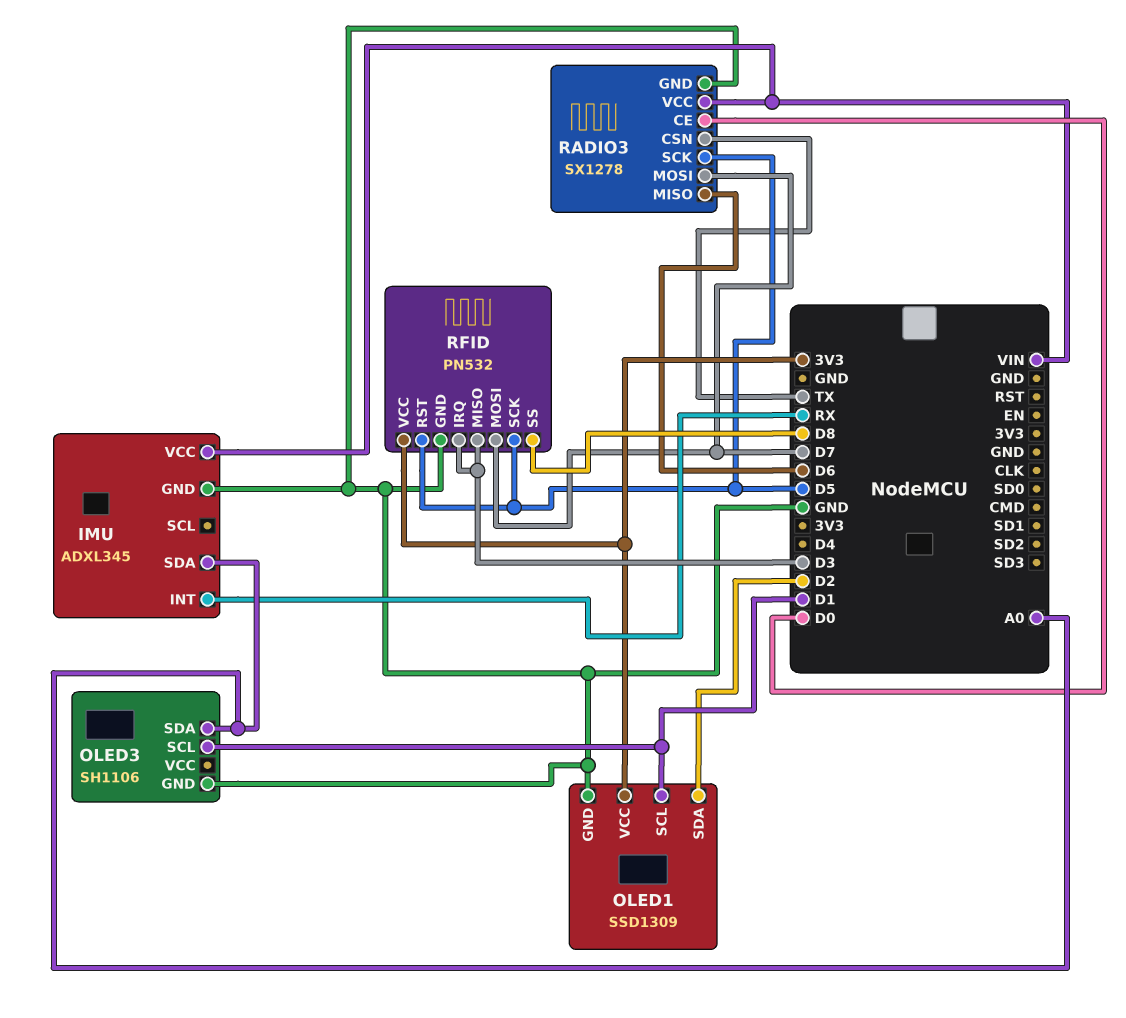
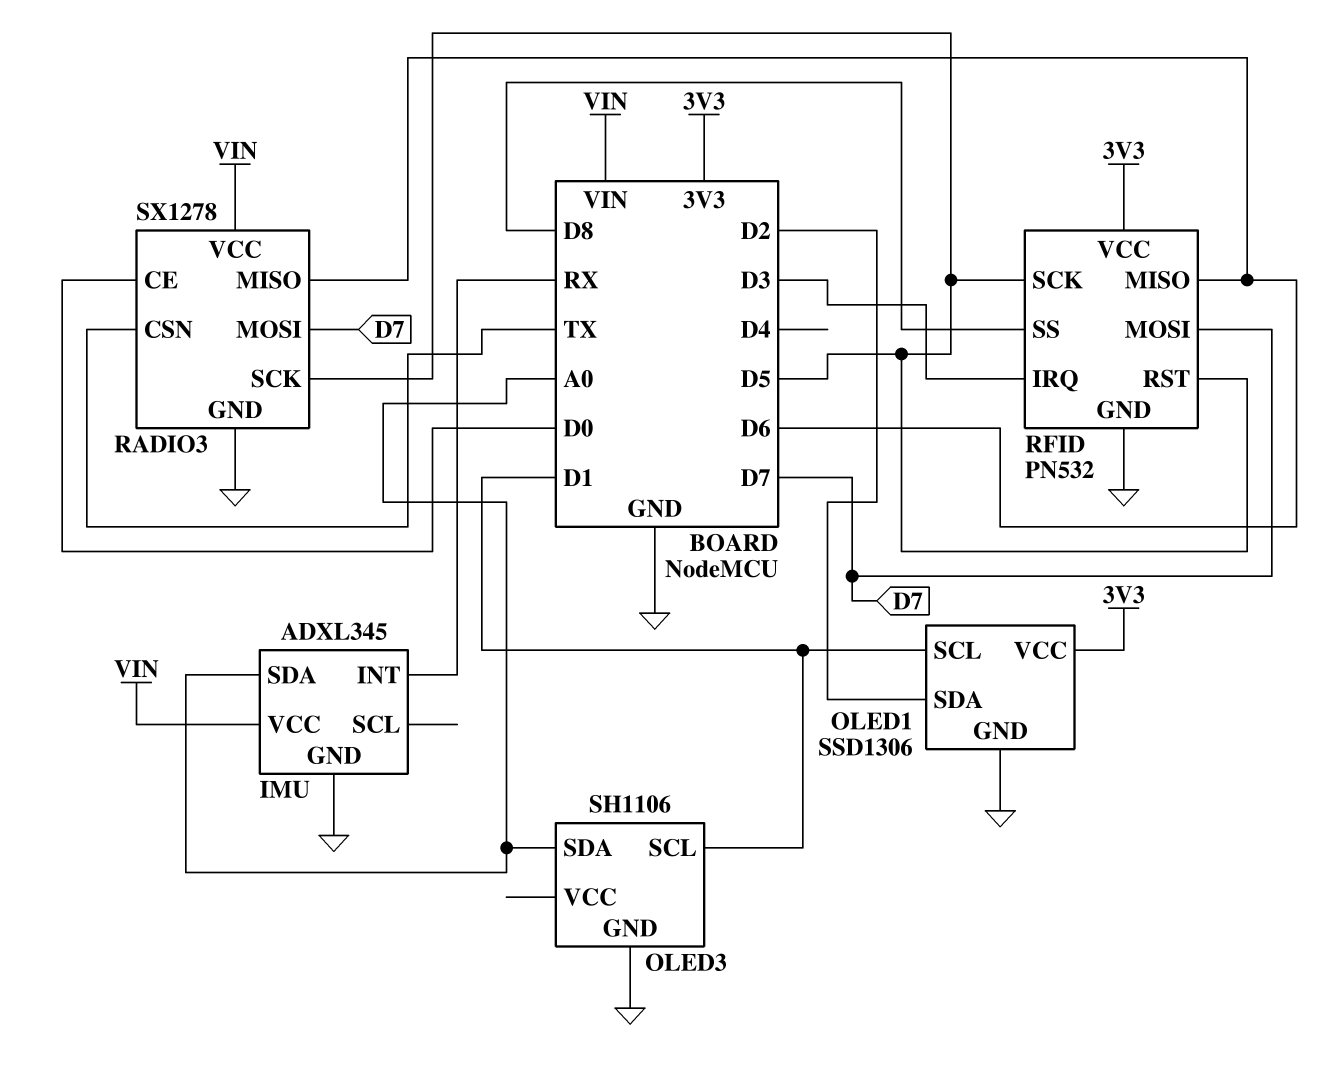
OLED1: SSD1309 -> SSD1306
RFID pin MISO: D3 -> D6

